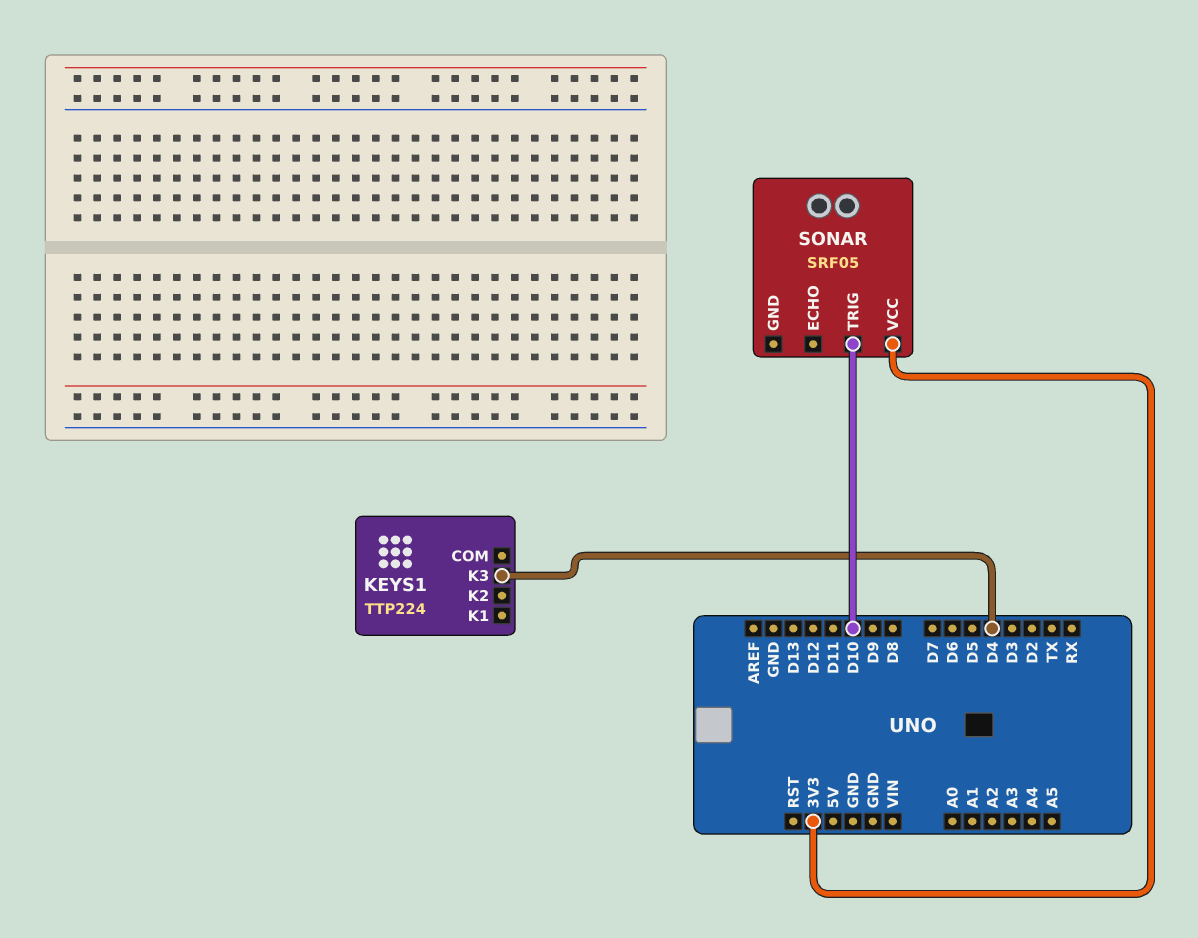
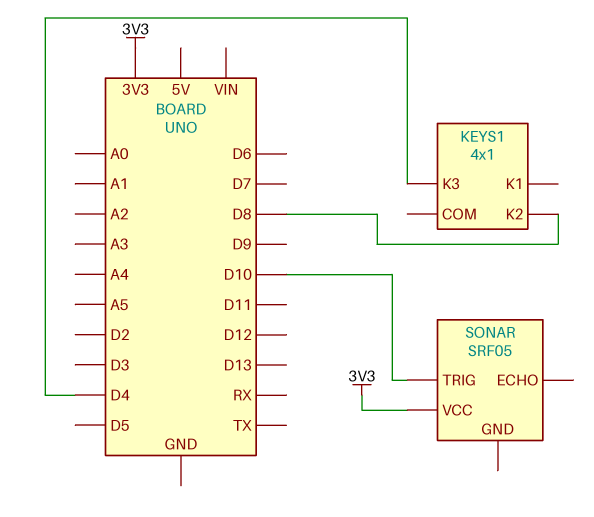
KEYS1: TTP224 -> 4x1
KEYS1 pin K2: none -> D8

